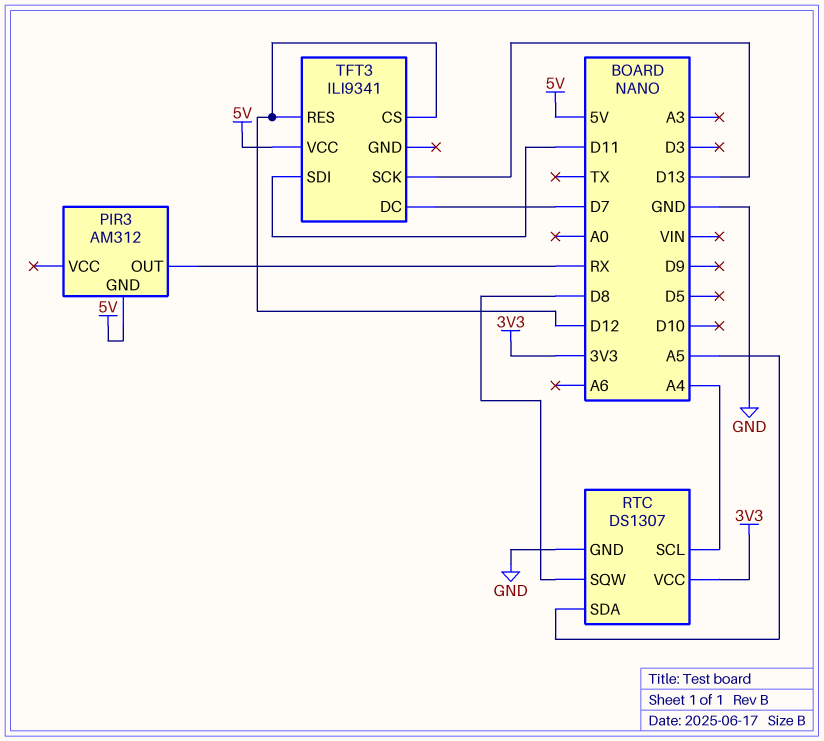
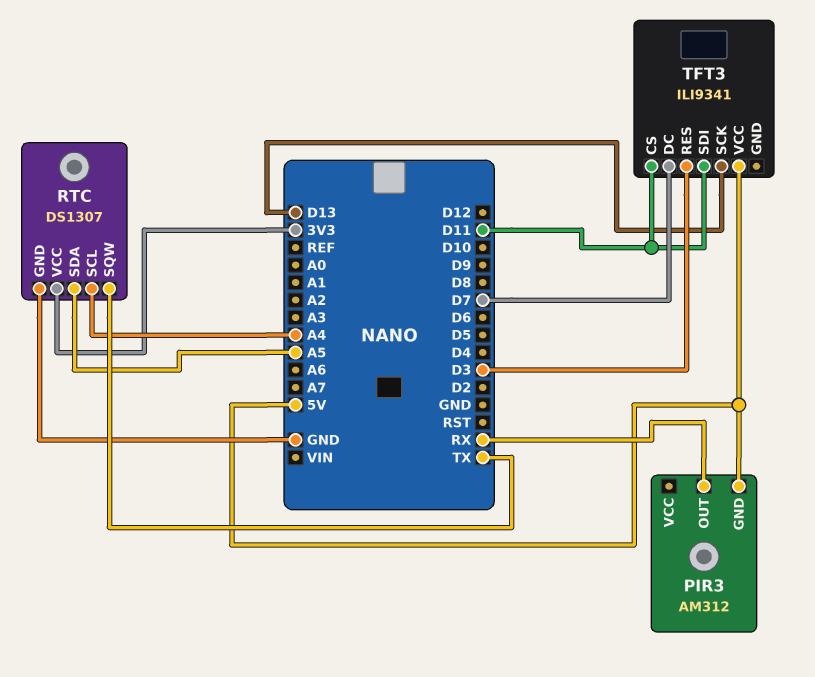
RTC pin SQW: D8 -> TX
TFT3 pin CS: D12 -> D11
TFT3 pin RES: D12 -> D3

